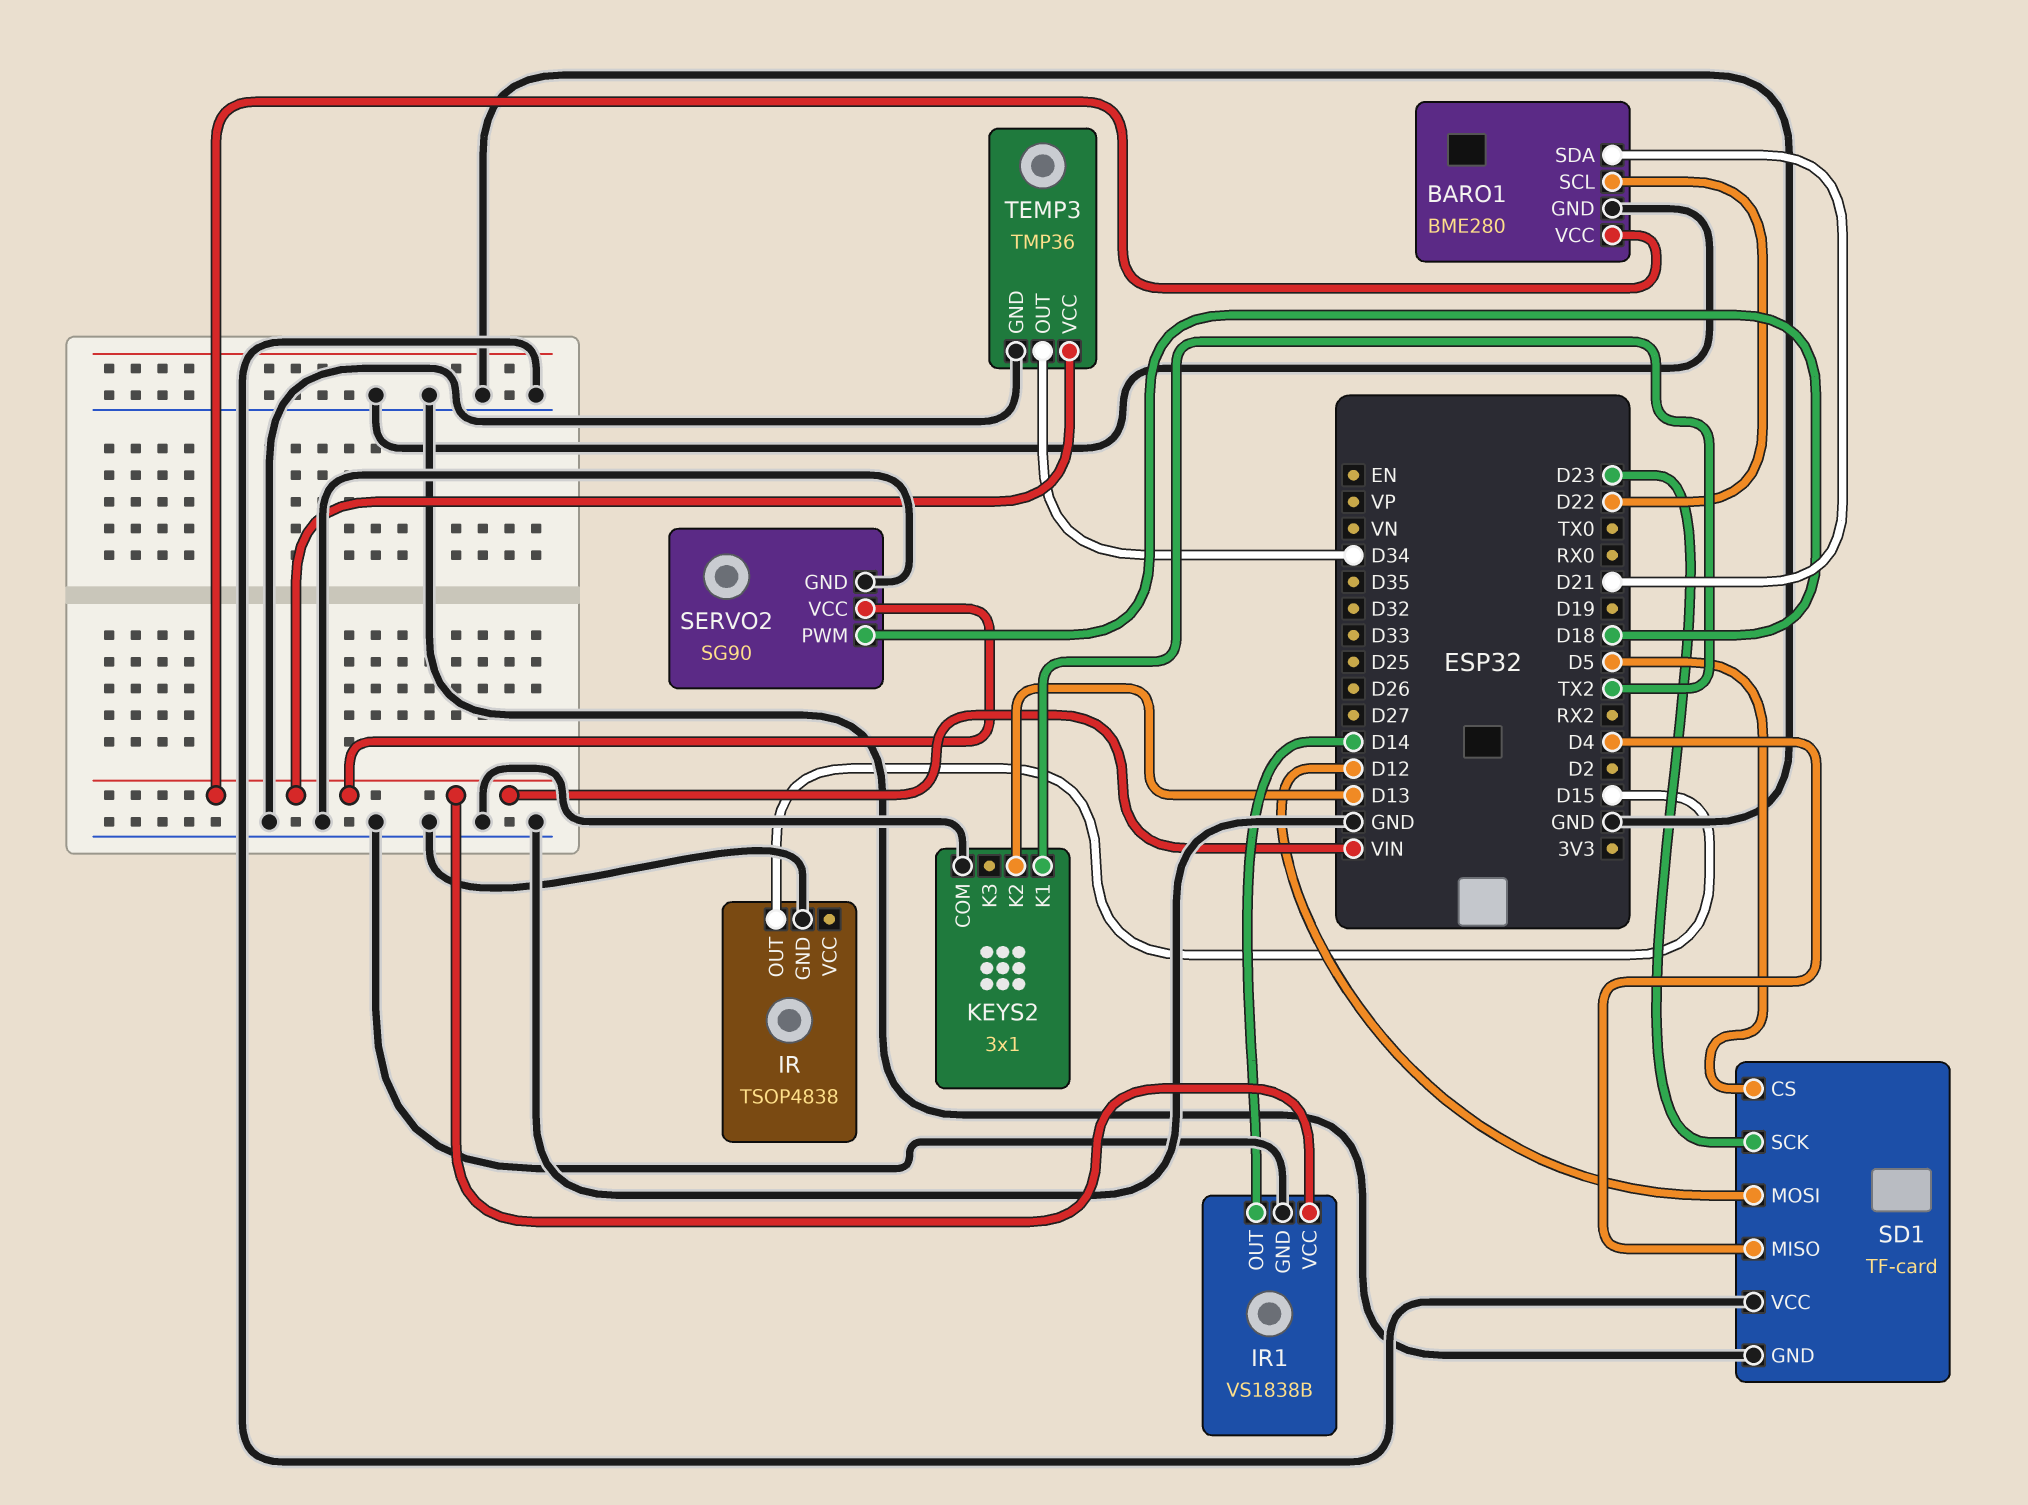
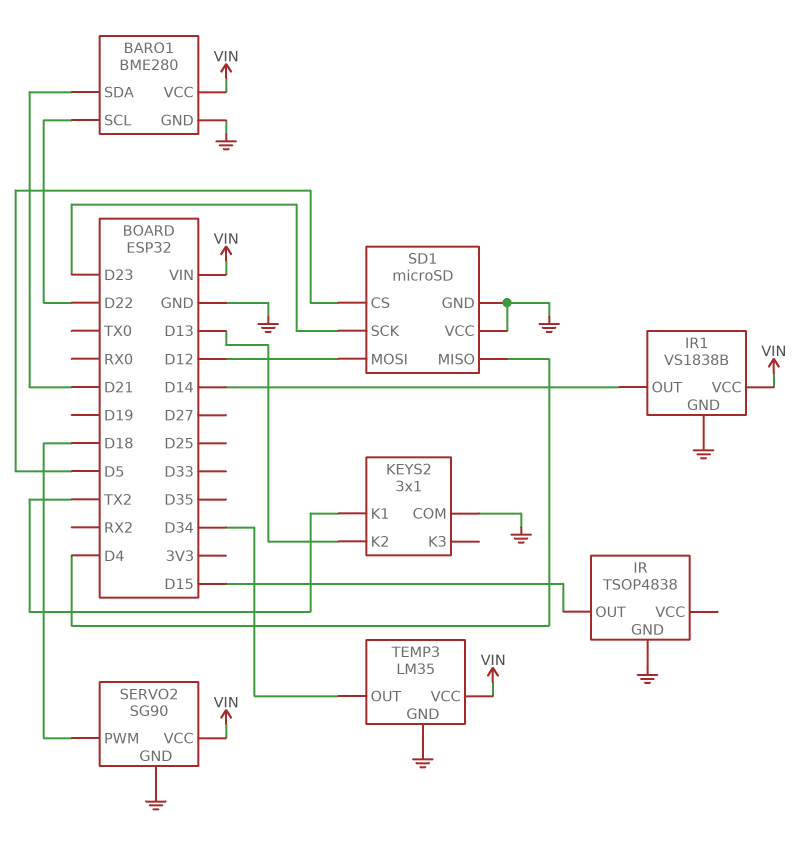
SD1: TF-card -> microSD
TEMP3: TMP36 -> LM35

